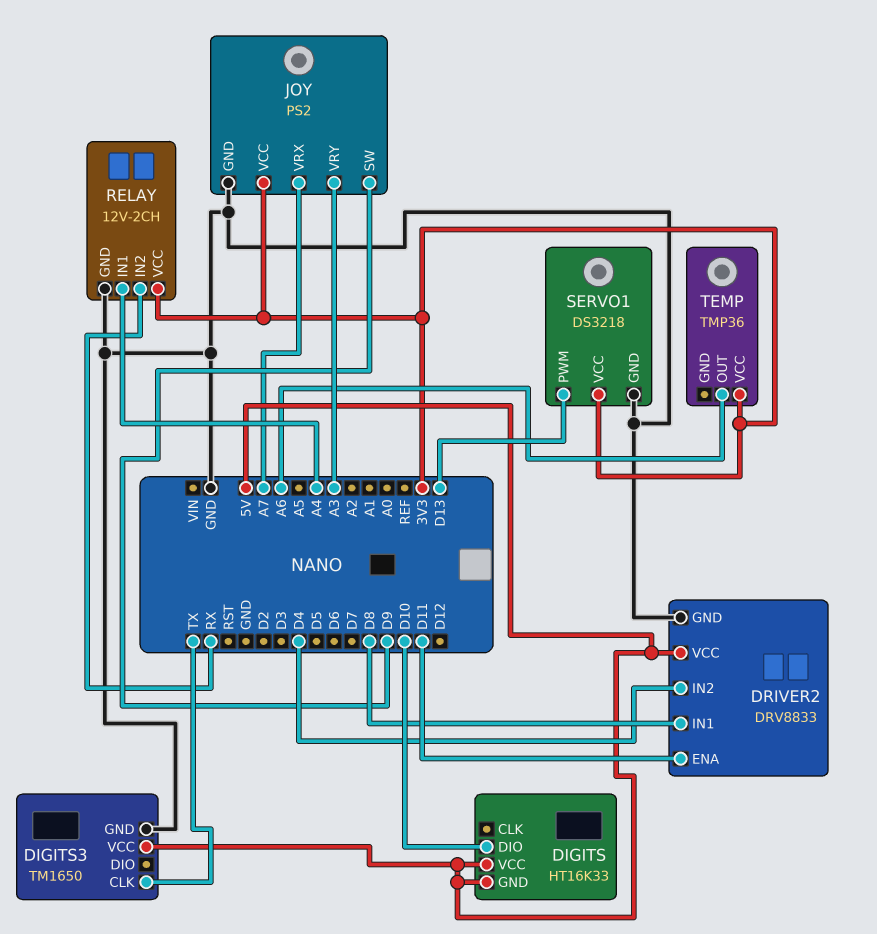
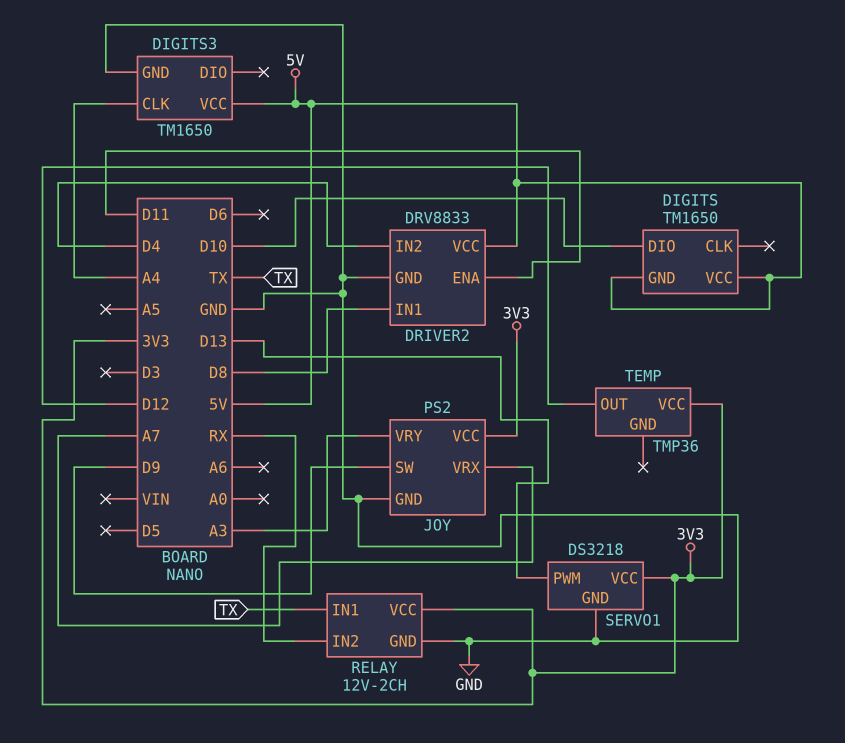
DIGITS: HT16K33 -> TM1650
DIGITS3 pin CLK: TX -> A4
RELAY pin IN1: A4 -> TX
TEMP pin OUT: A6 -> D12

